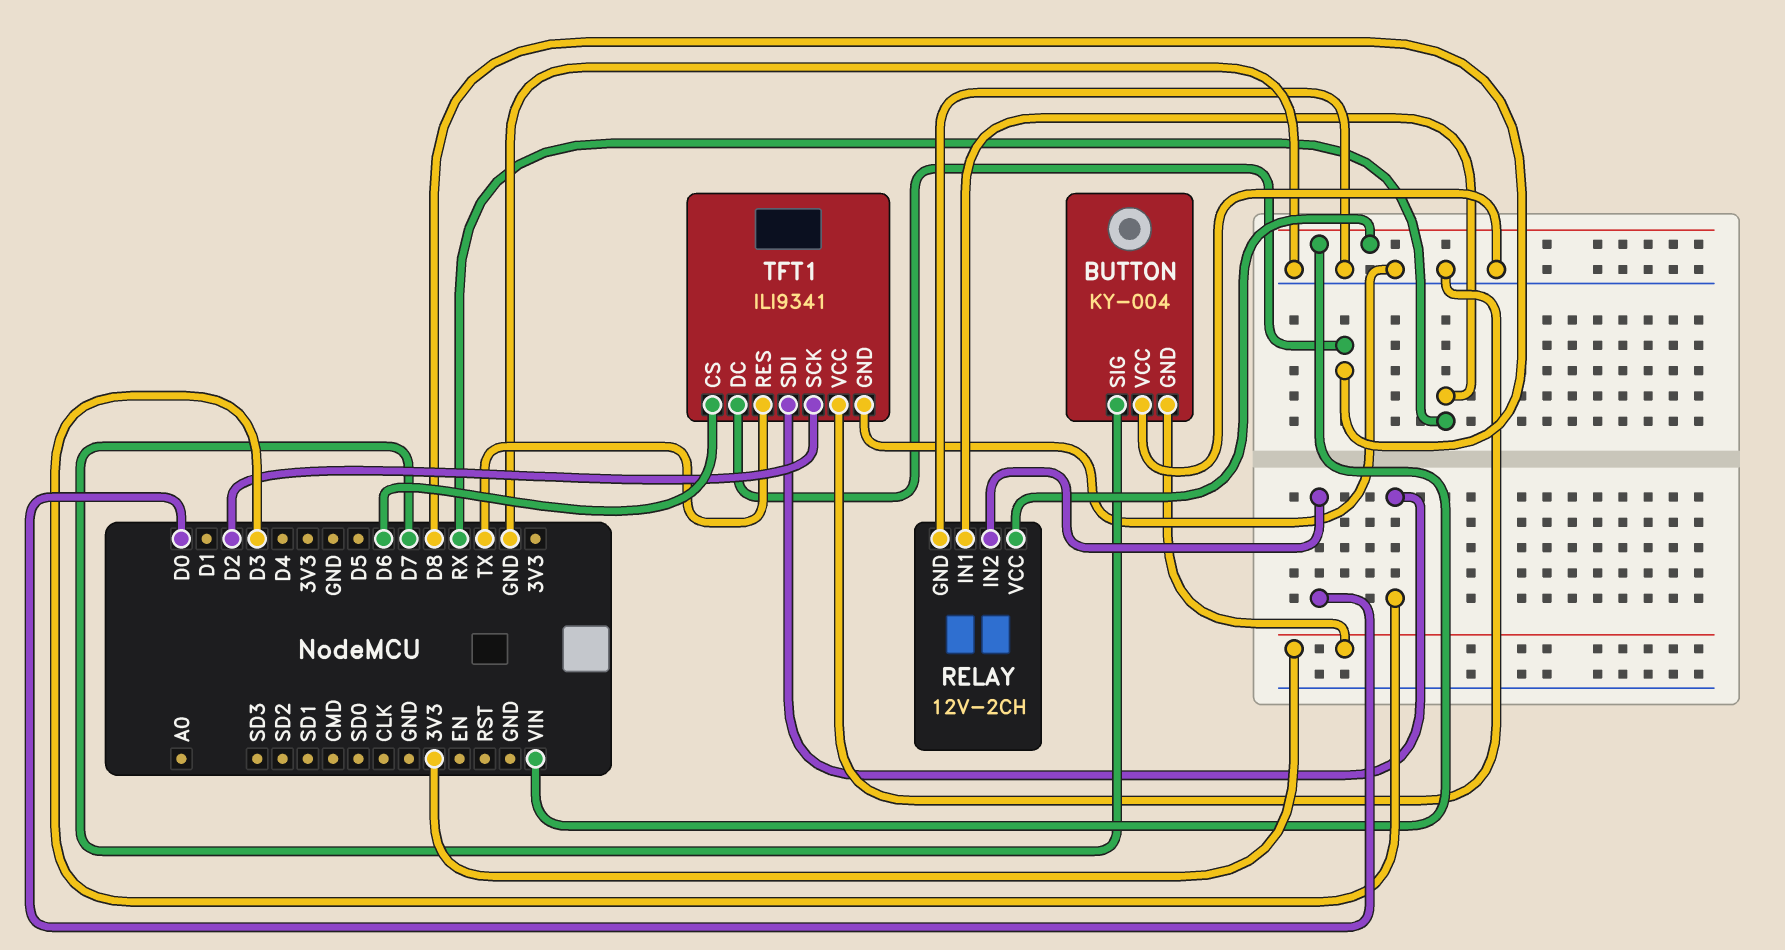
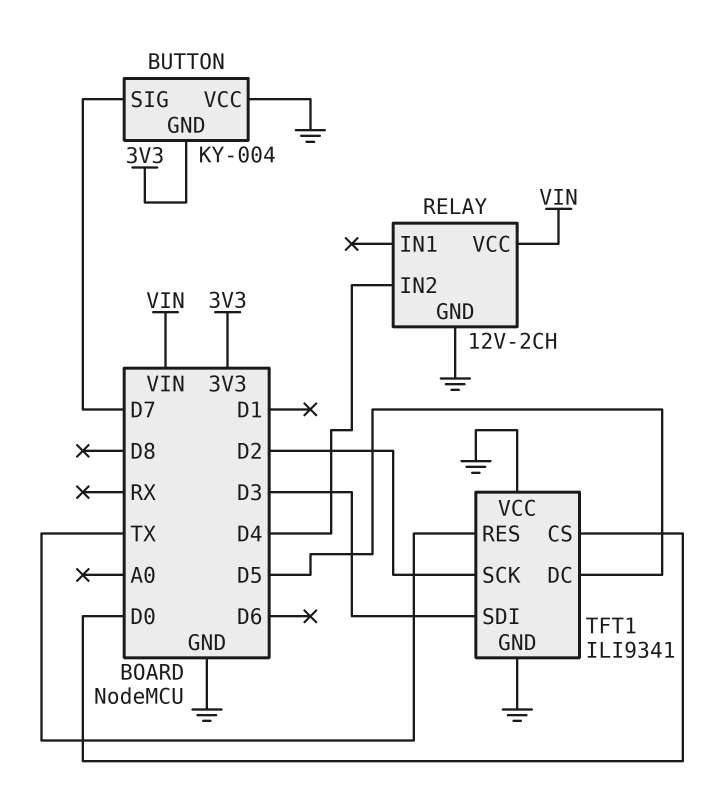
RELAY pin IN1: RX -> none
RELAY pin IN2: D0 -> D4
TFT1 pin CS: D6 -> D0
TFT1 pin DC: D8 -> D5

